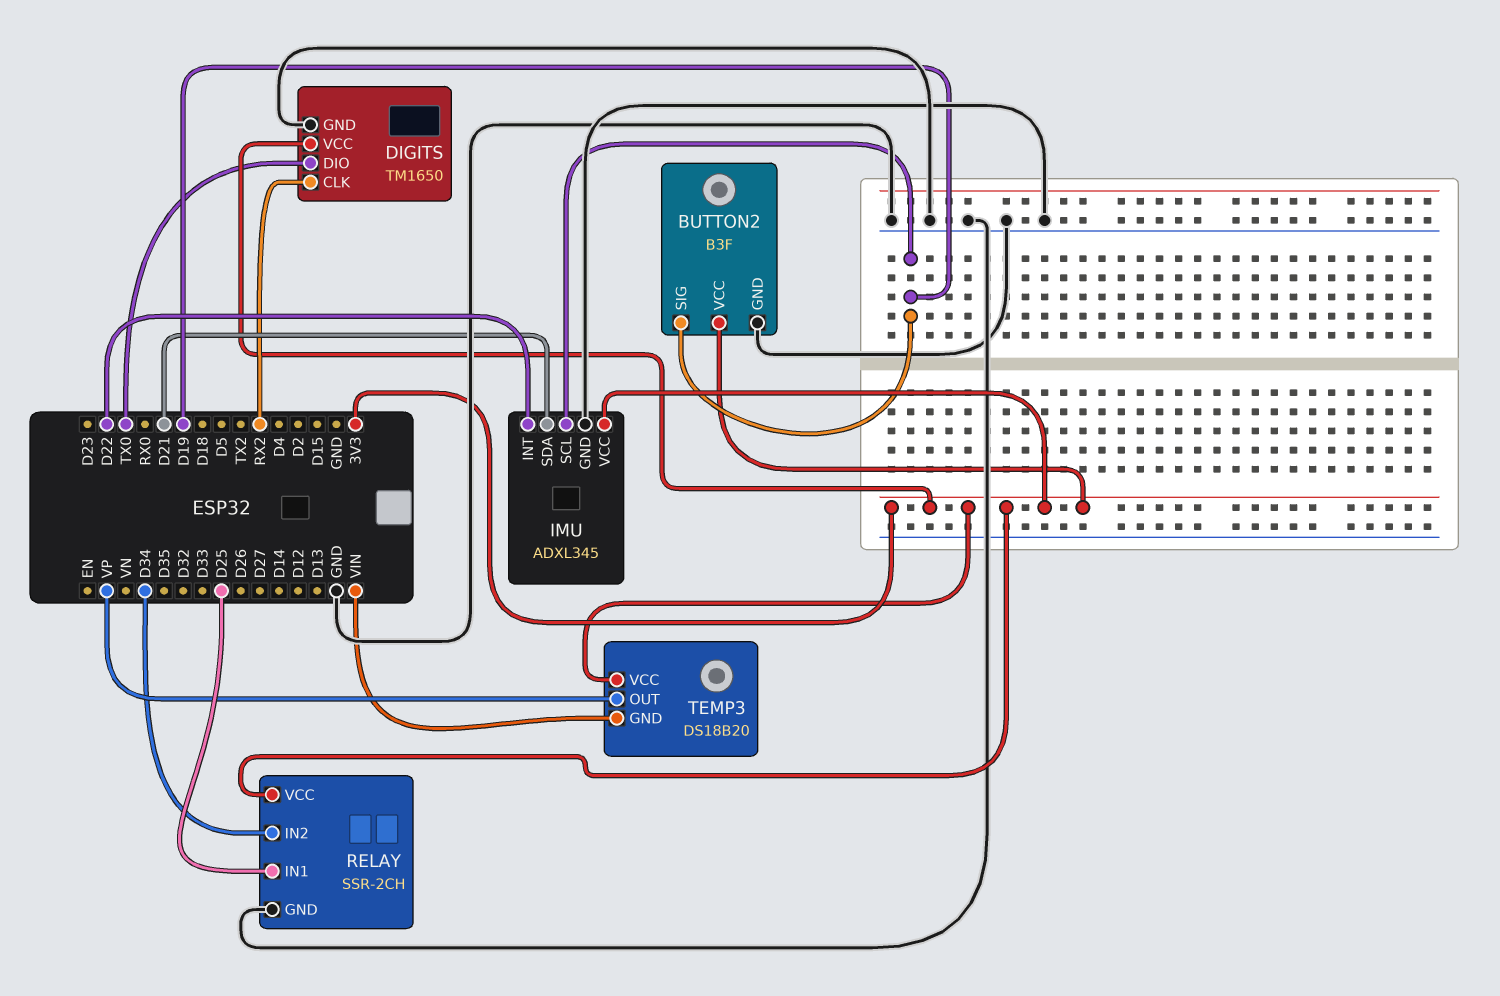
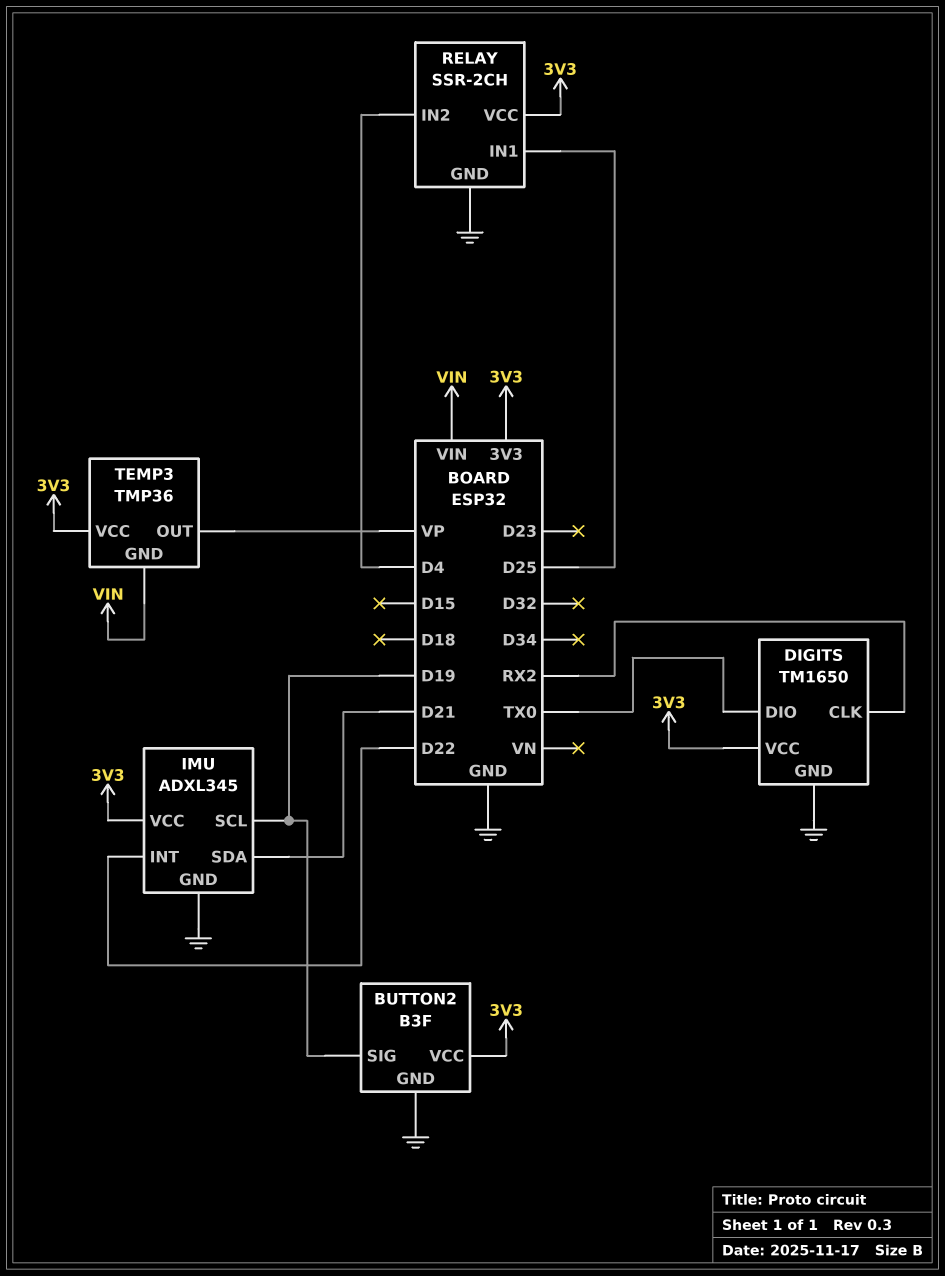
RELAY pin IN2: D34 -> D4
TEMP3: DS18B20 -> TMP36

